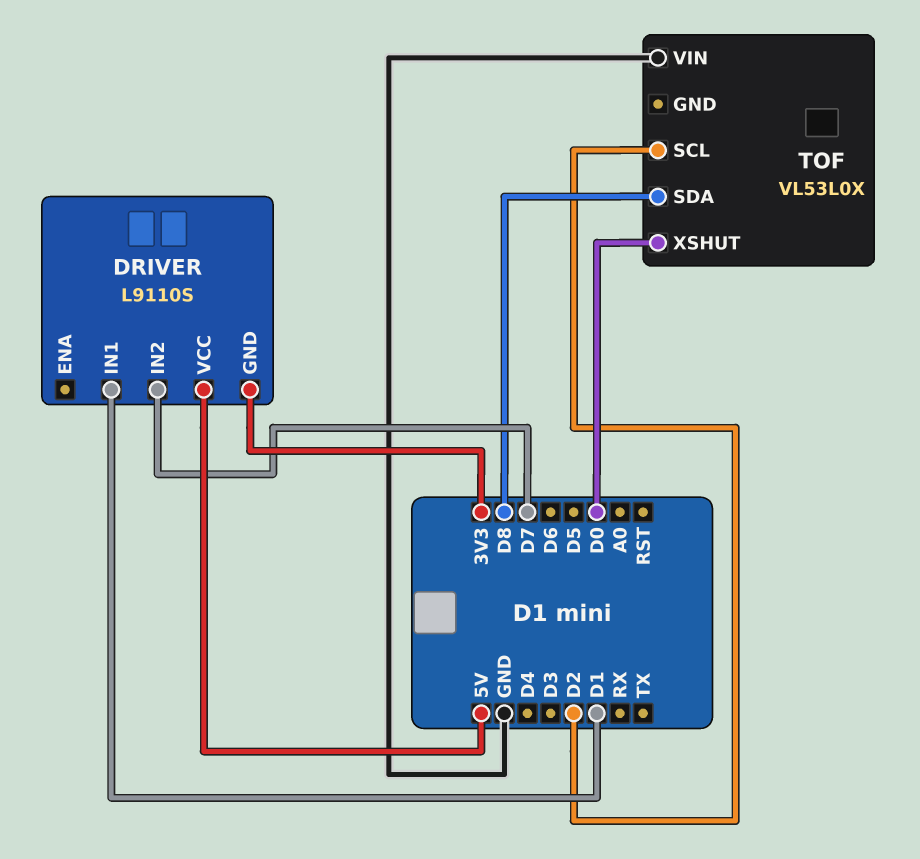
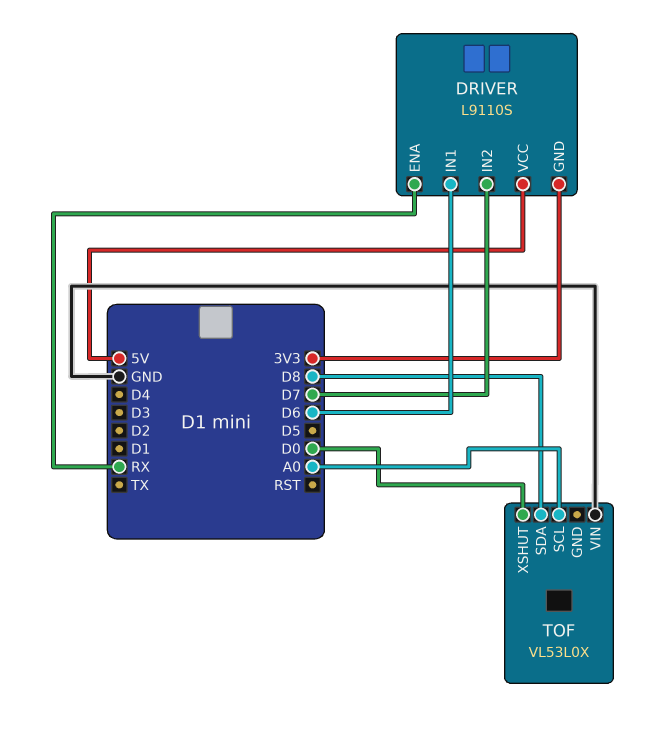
DRIVER pin ENA: none -> RX
DRIVER pin IN1: D1 -> D6
TOF pin SCL: D2 -> A0

